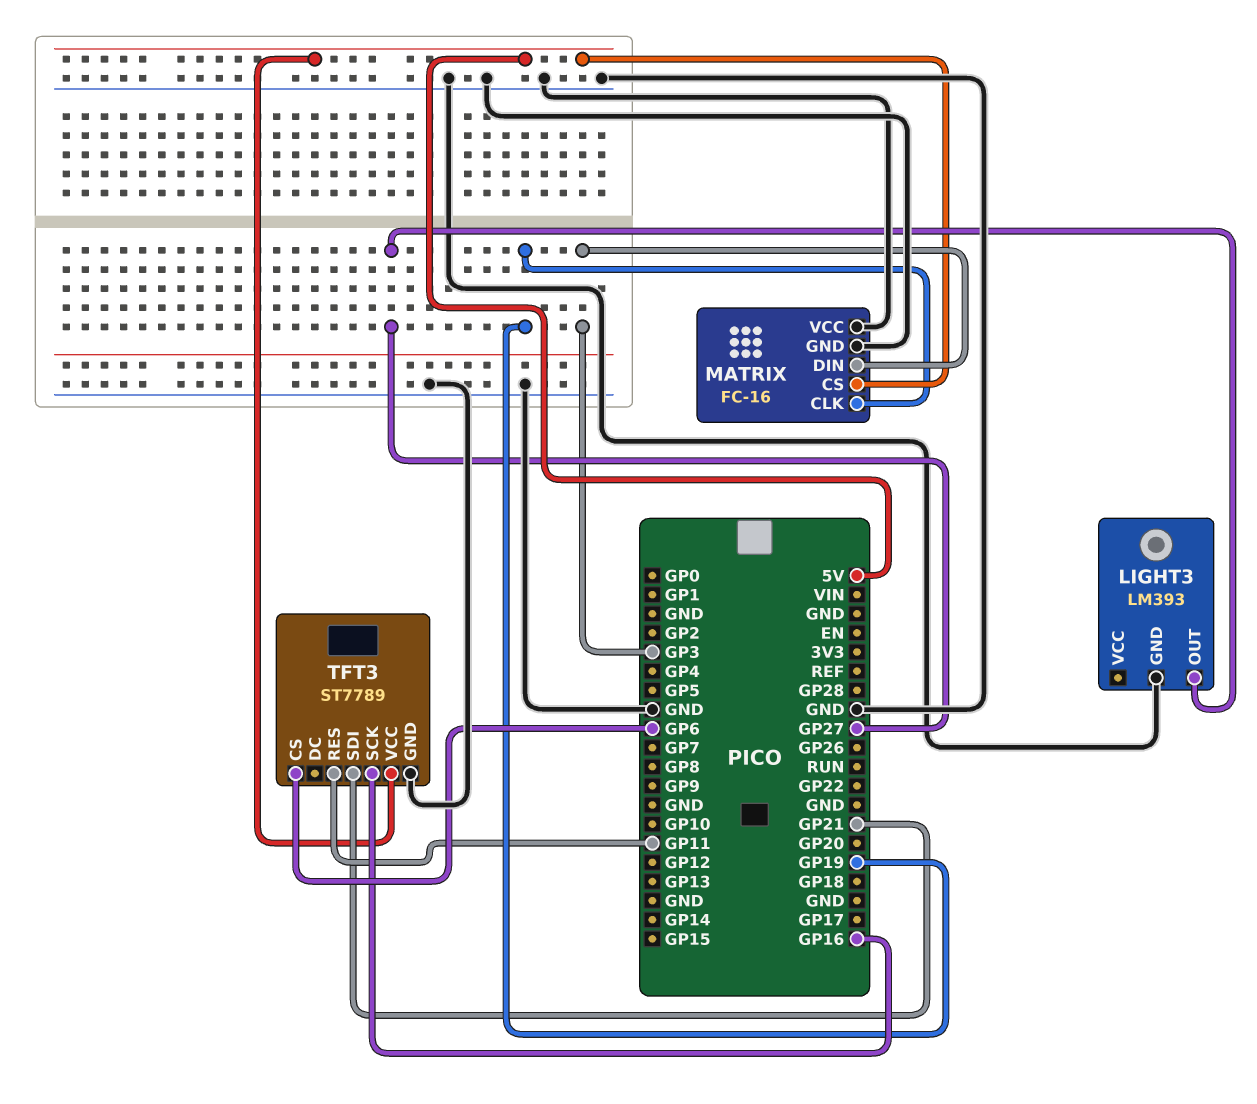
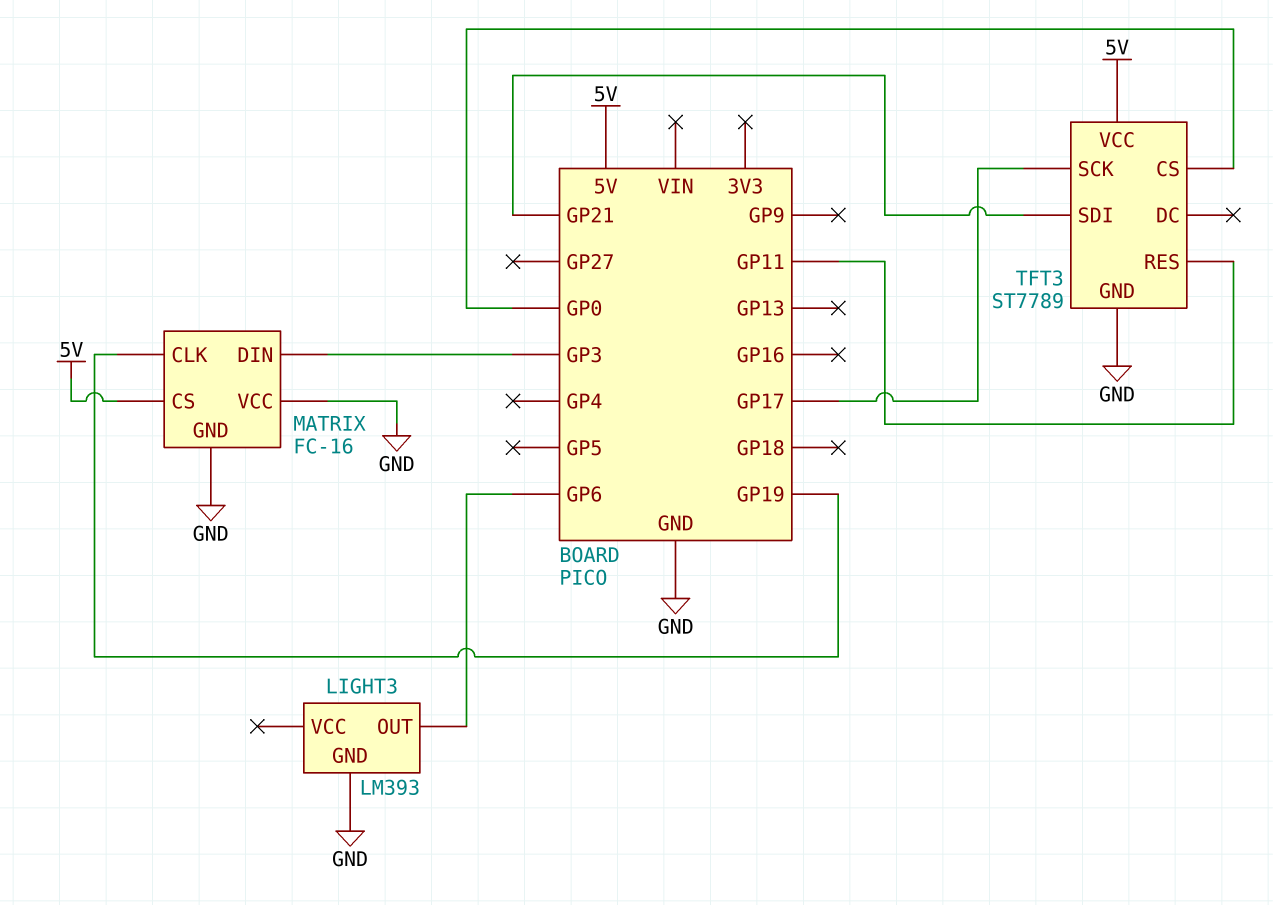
LIGHT3 pin OUT: GP27 -> GP6
TFT3 pin CS: GP6 -> GP0
TFT3 pin SCK: GP16 -> GP17

